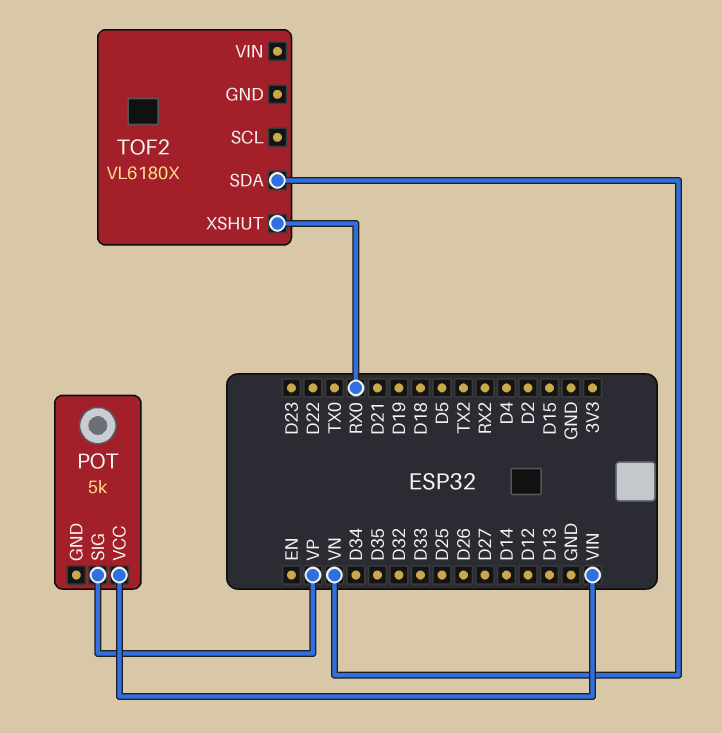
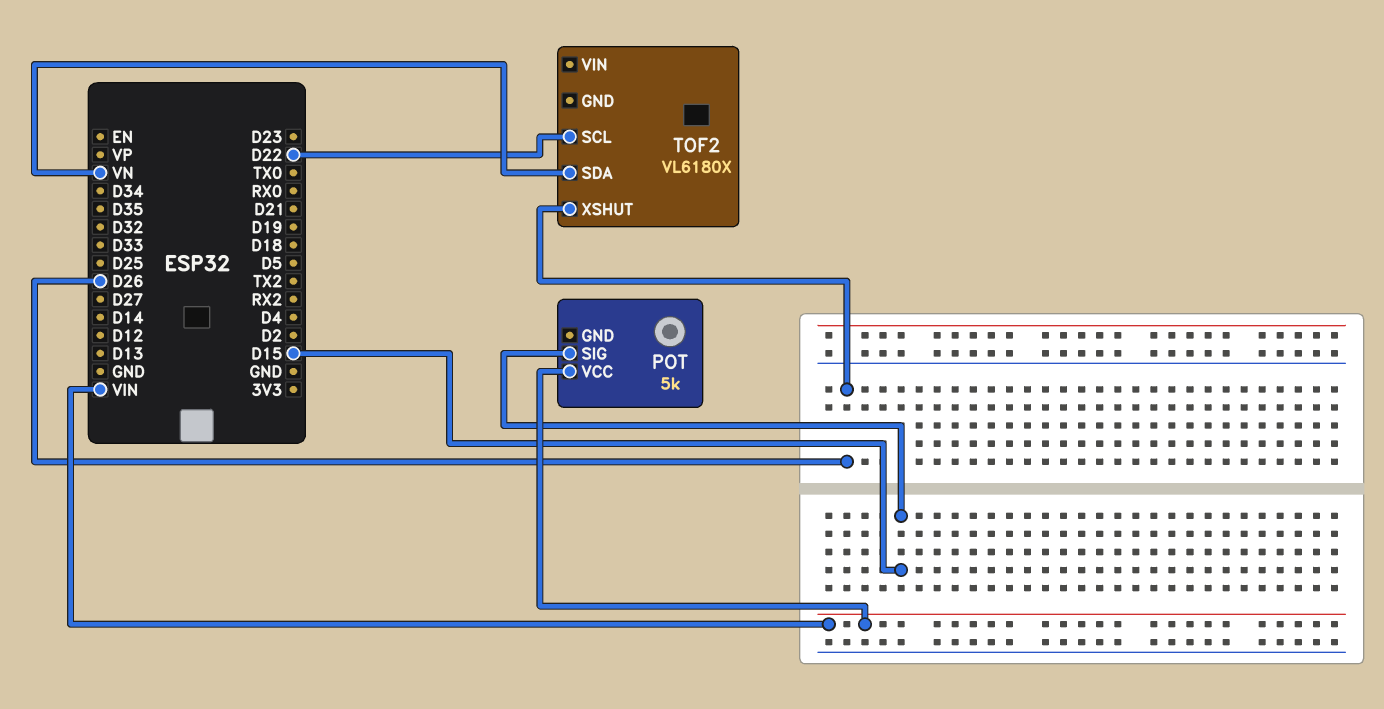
POT pin SIG: VP -> D15
TOF2 pin SCL: none -> D22
TOF2 pin XSHUT: RX0 -> D26

